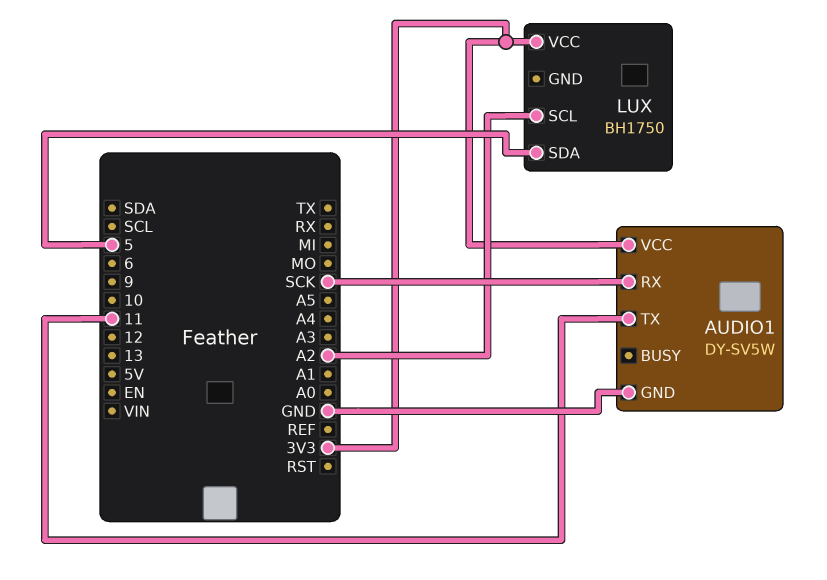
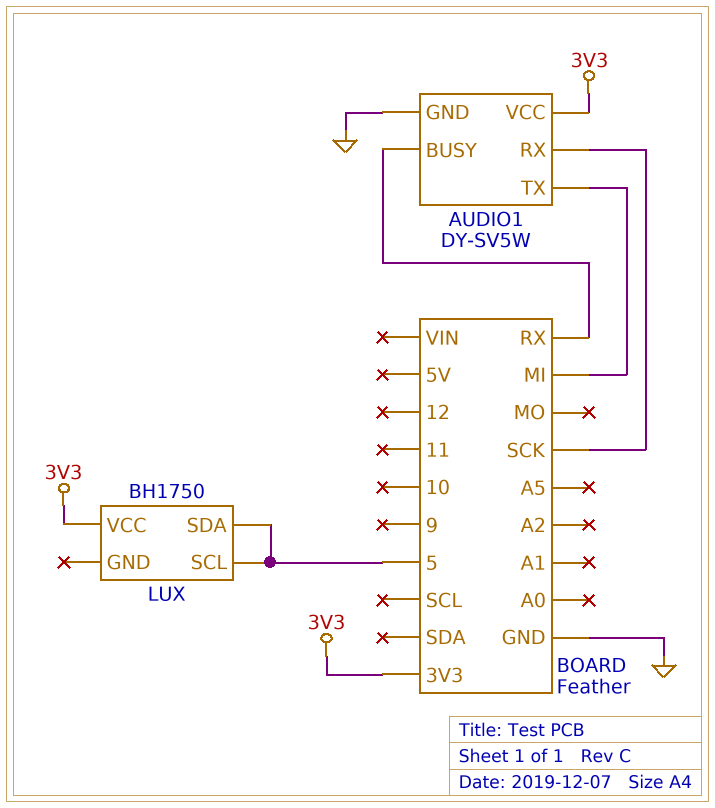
AUDIO1 pin BUSY: none -> RX
AUDIO1 pin TX: 11 -> MI
LUX pin SCL: A2 -> 5

